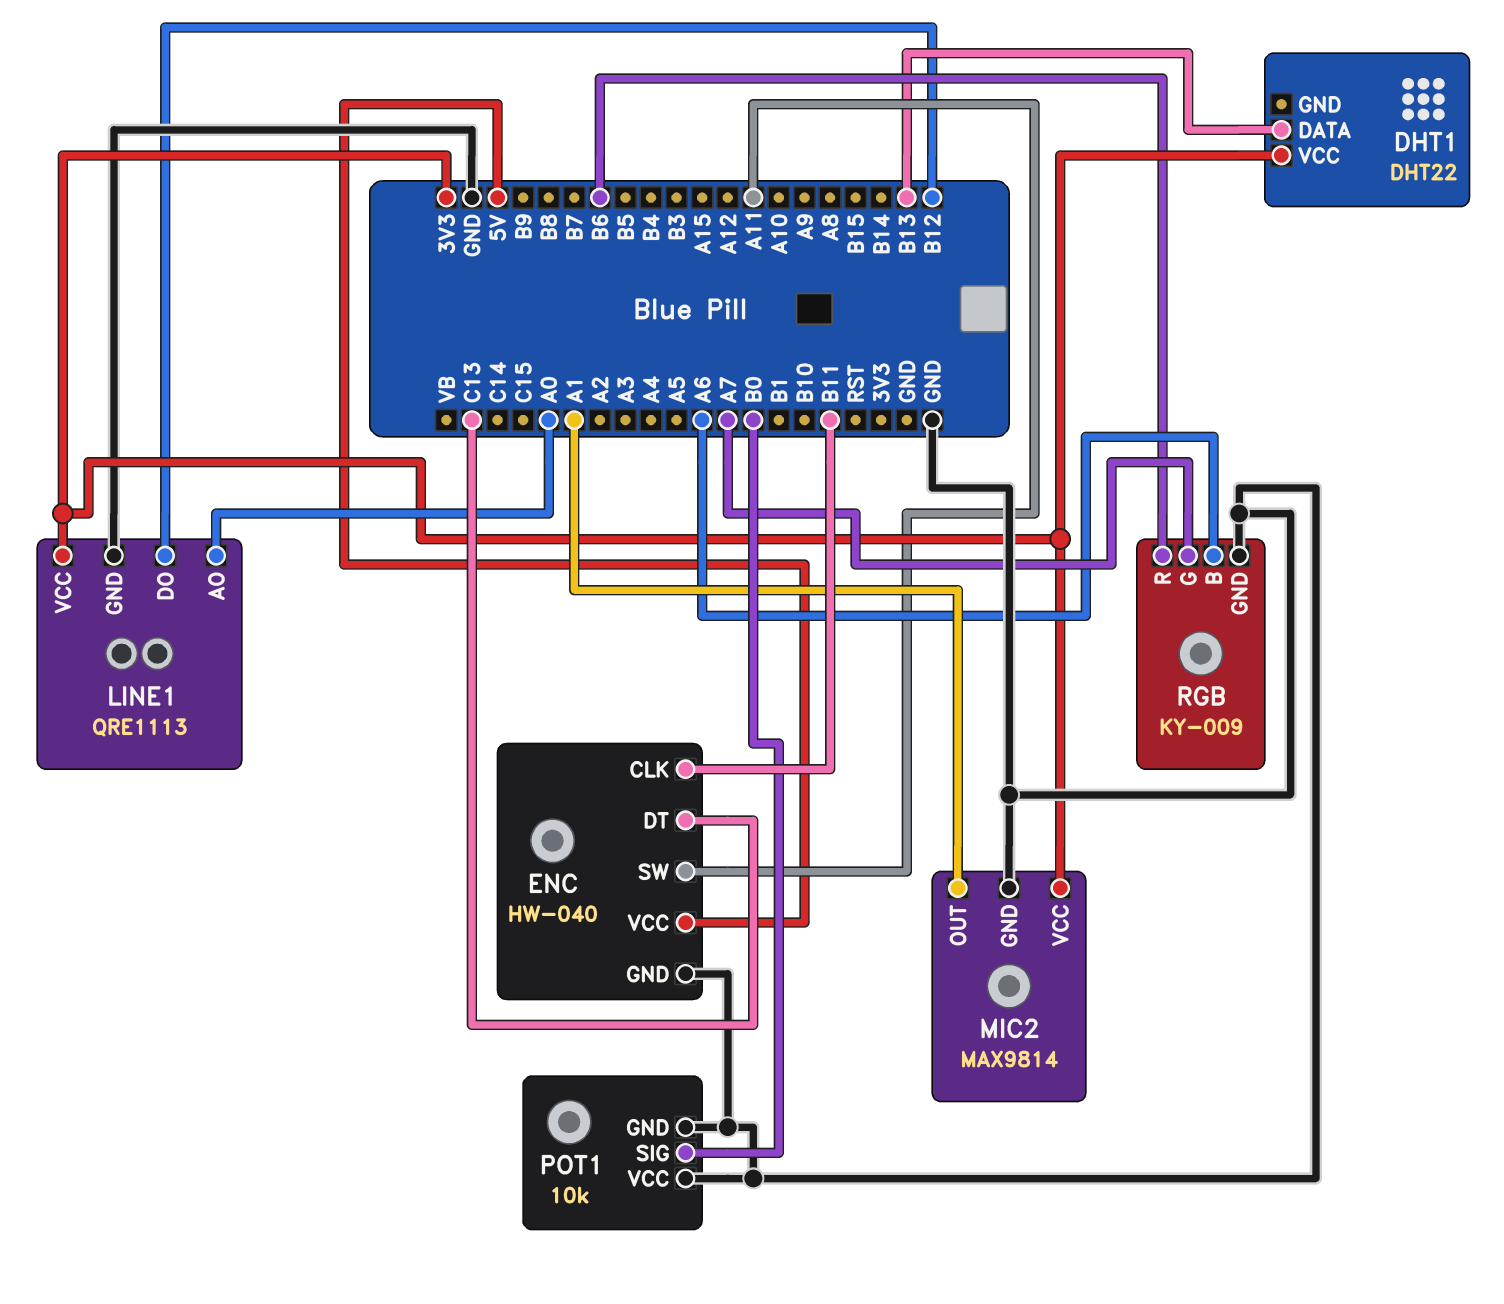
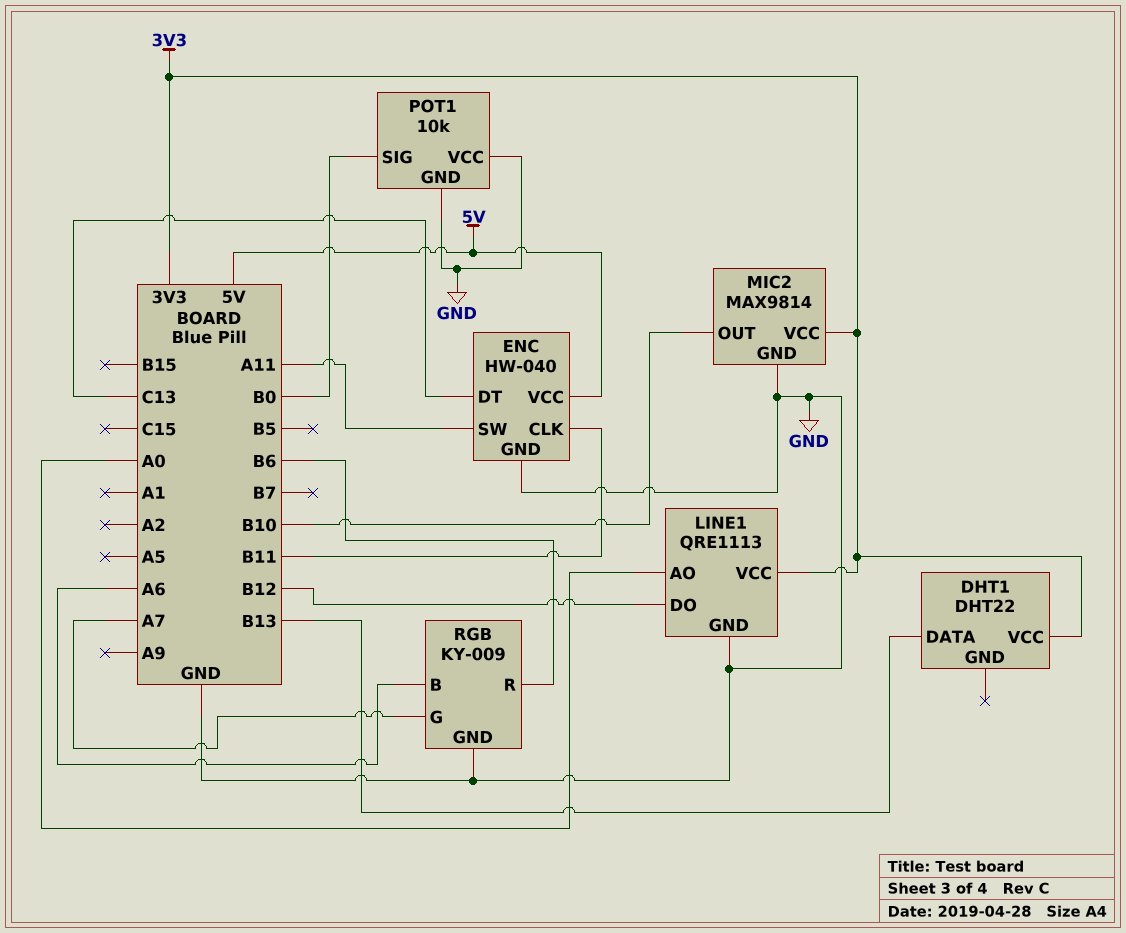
MIC2 pin OUT: A1 -> B10

